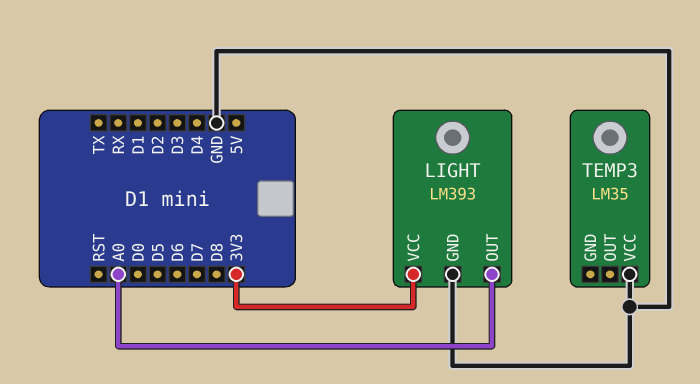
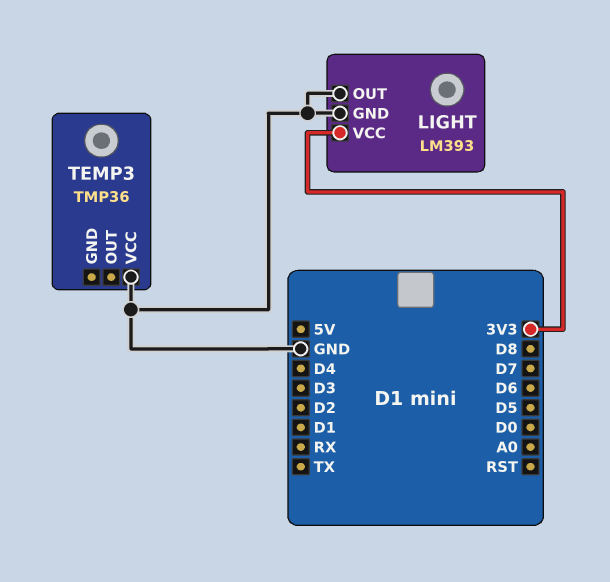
LIGHT pin OUT: A0 -> GND
TEMP3: LM35 -> TMP36

